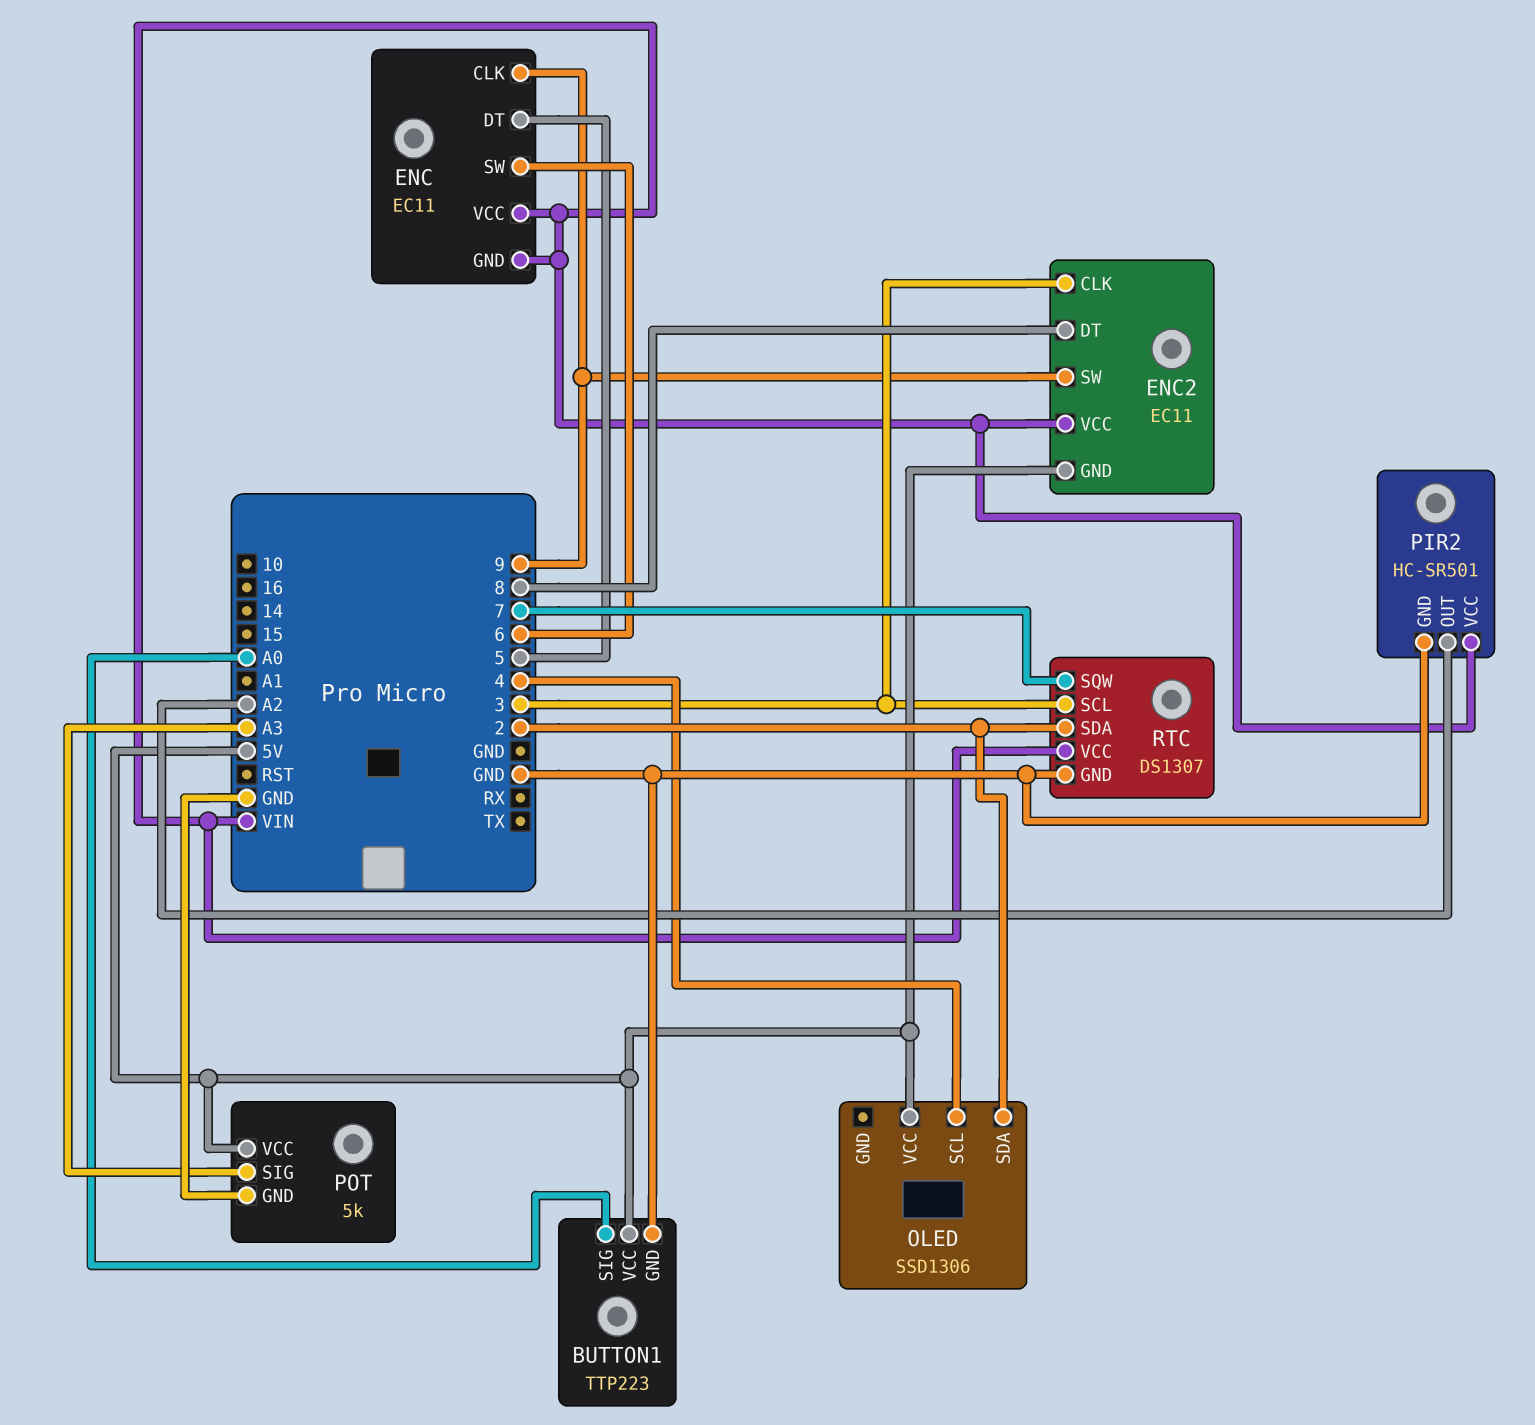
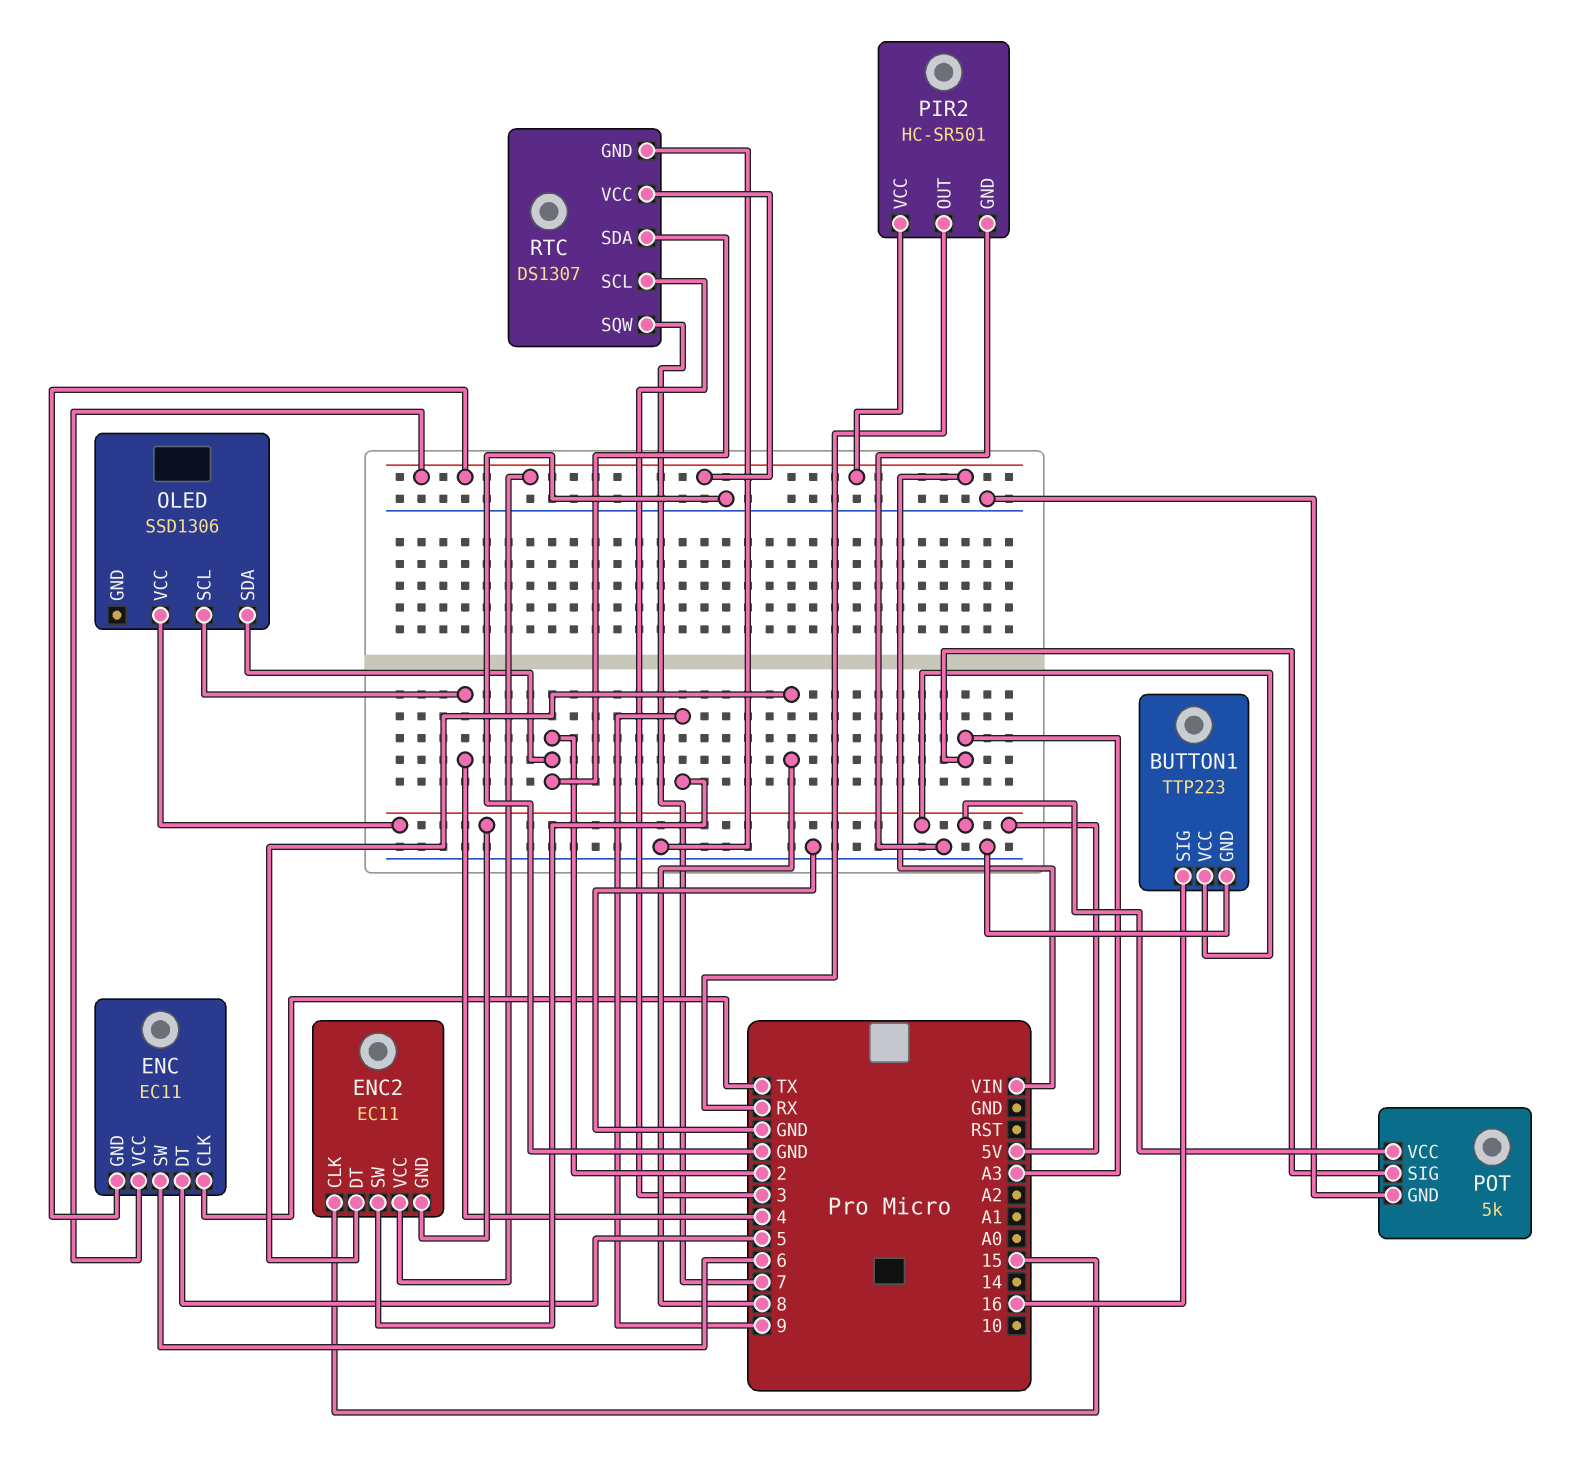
BUTTON1 pin SIG: A0 -> 16
ENC pin CLK: 9 -> TX
ENC2 pin CLK: 3 -> 15
PIR2 pin OUT: A2 -> RX

